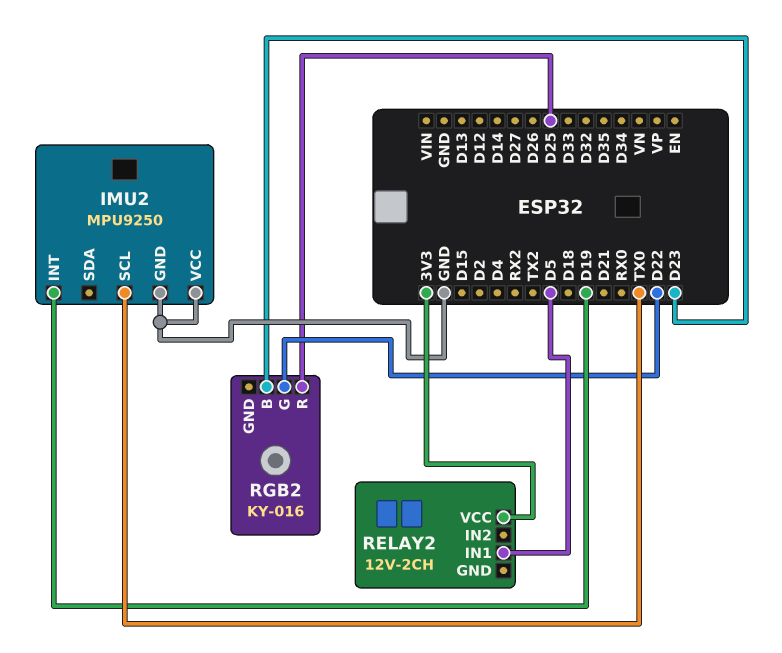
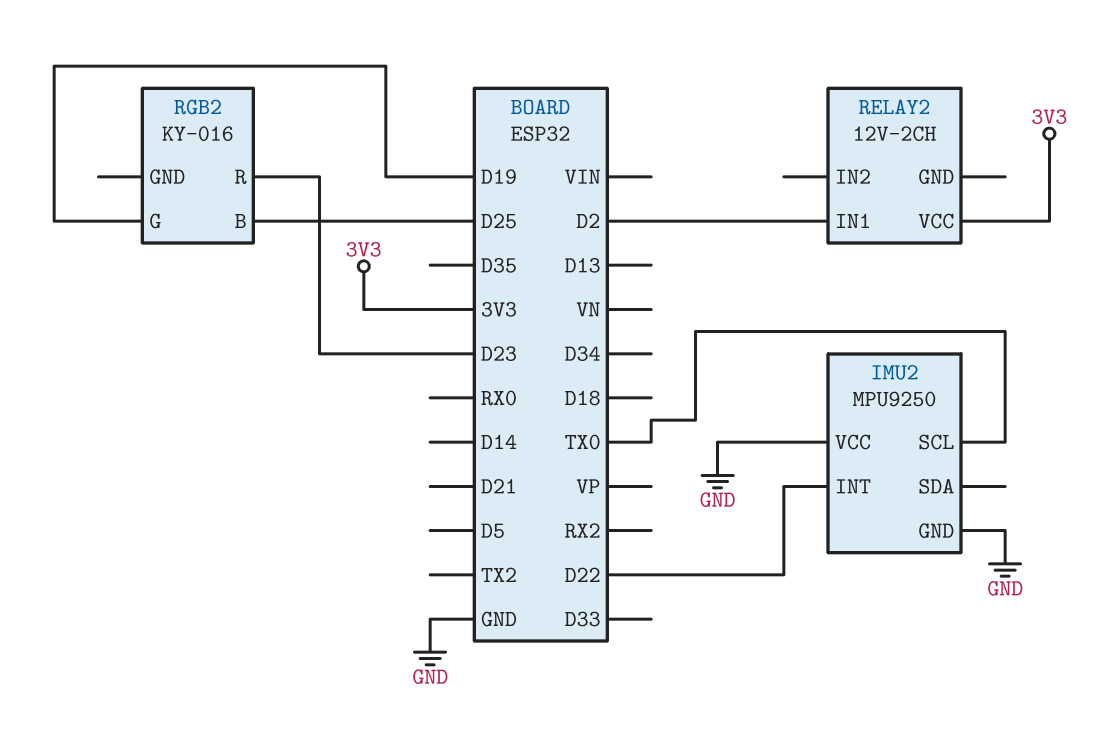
IMU2 pin INT: D19 -> D22
RELAY2 pin IN1: D5 -> D2
RGB2 pin B: D23 -> D25
RGB2 pin G: D22 -> D19
RGB2 pin R: D25 -> D23

